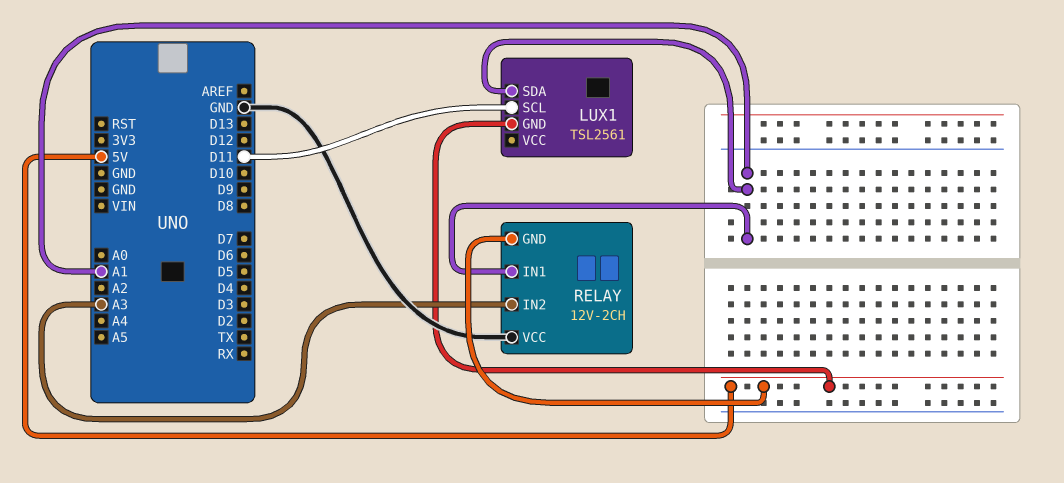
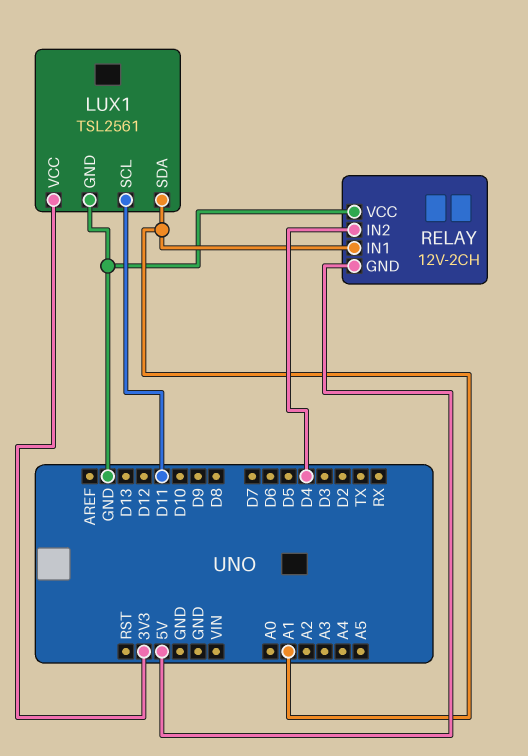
LUX1 pin GND: 5V -> GND
LUX1 pin VCC: none -> 3V3
RELAY pin IN2: A3 -> D4

